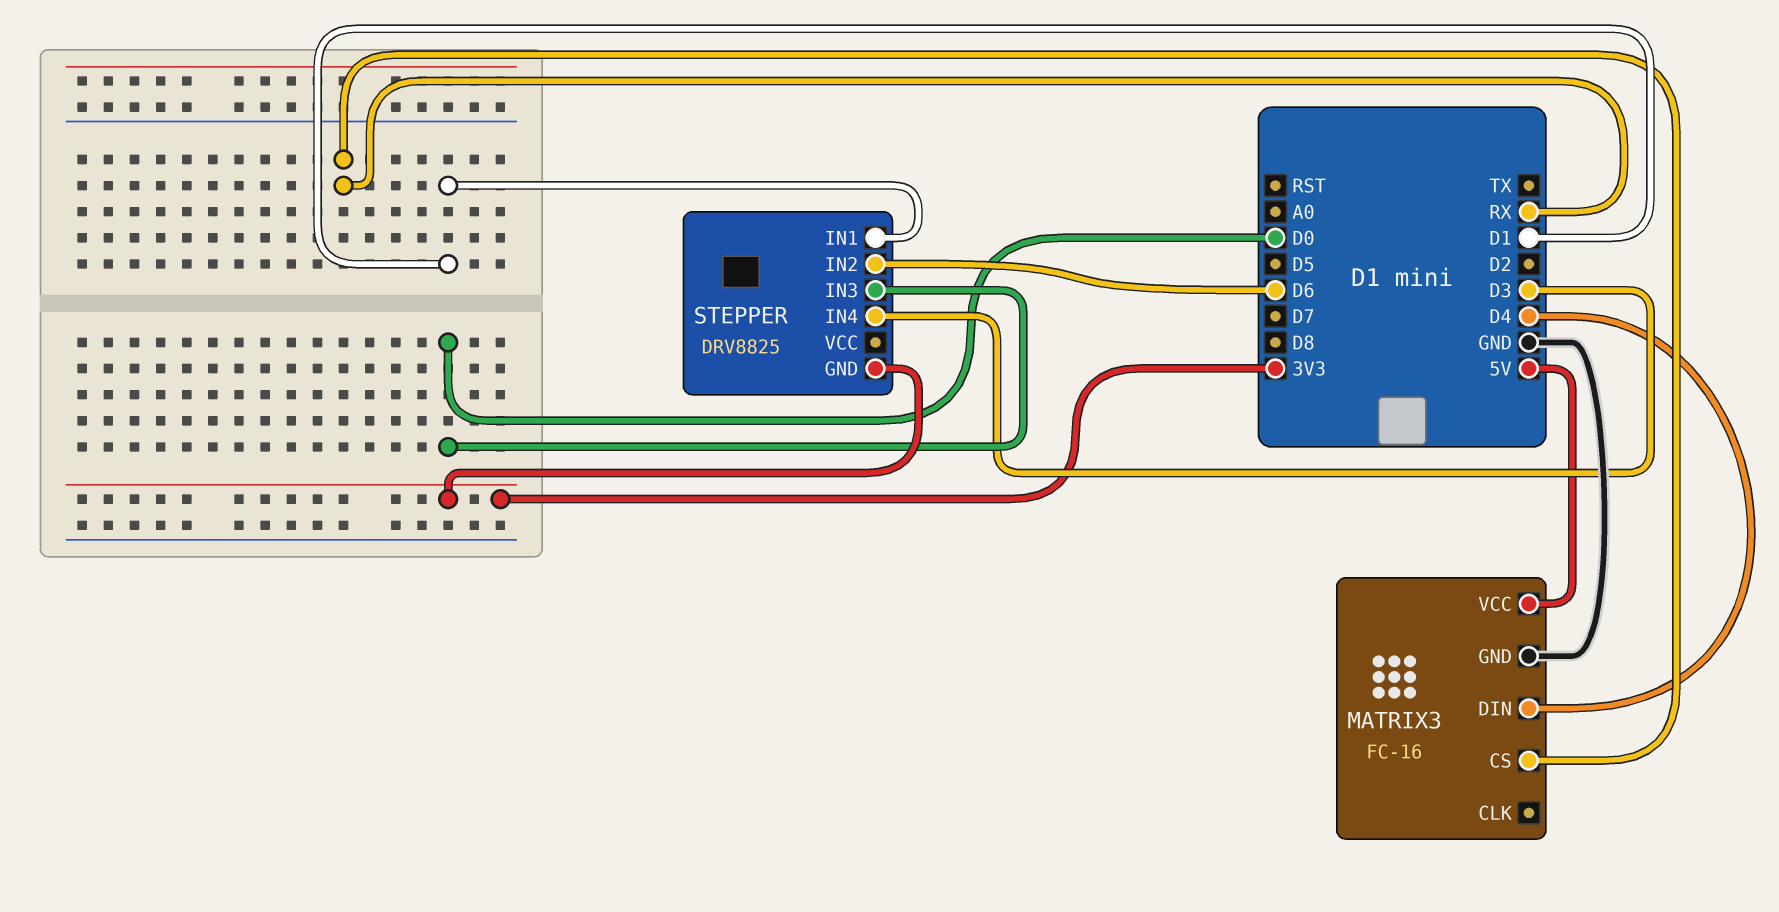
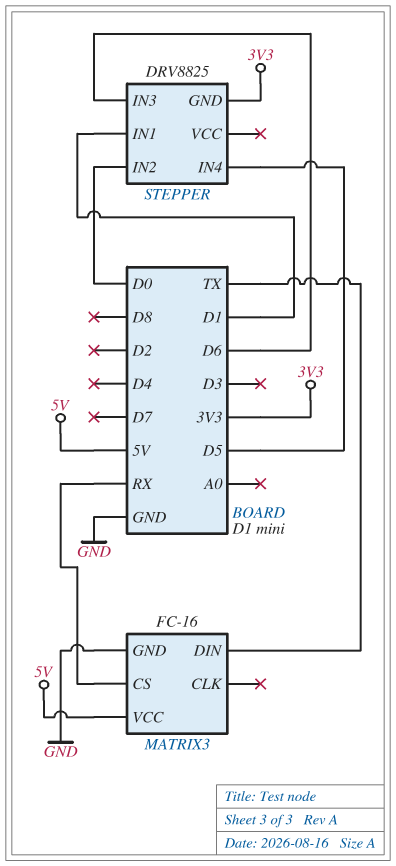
MATRIX3 pin DIN: D4 -> TX
STEPPER pin IN2: D6 -> D0
STEPPER pin IN3: D0 -> D6
STEPPER pin IN4: D3 -> D5

